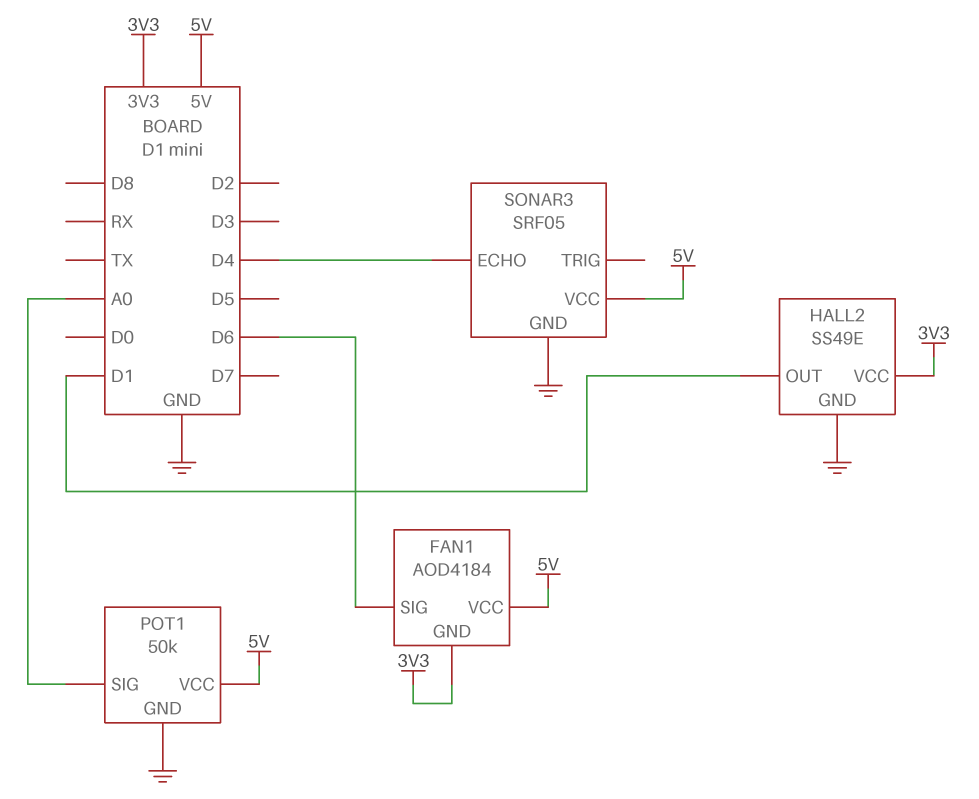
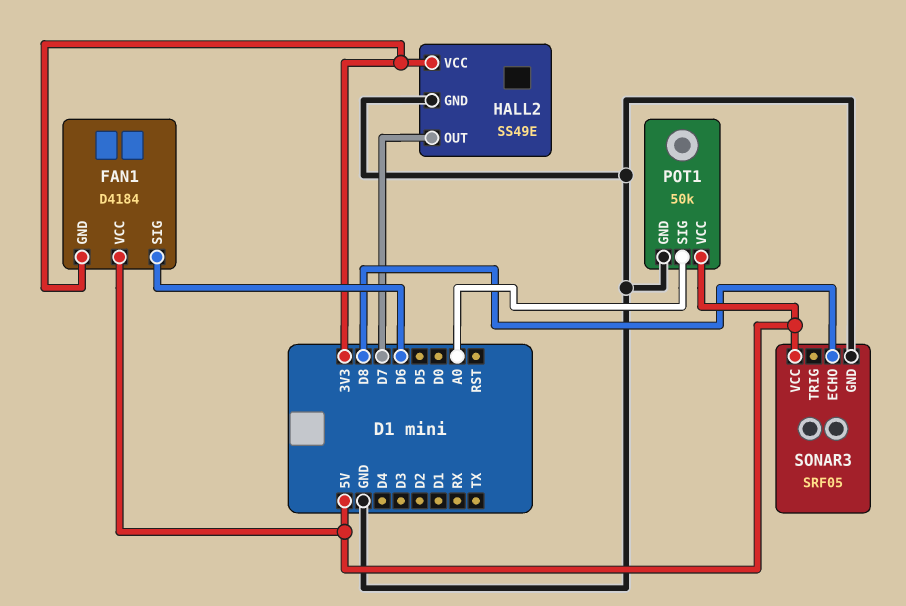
FAN1: AOD4184 -> D4184
HALL2 pin OUT: D1 -> D7
SONAR3 pin ECHO: D4 -> D8

